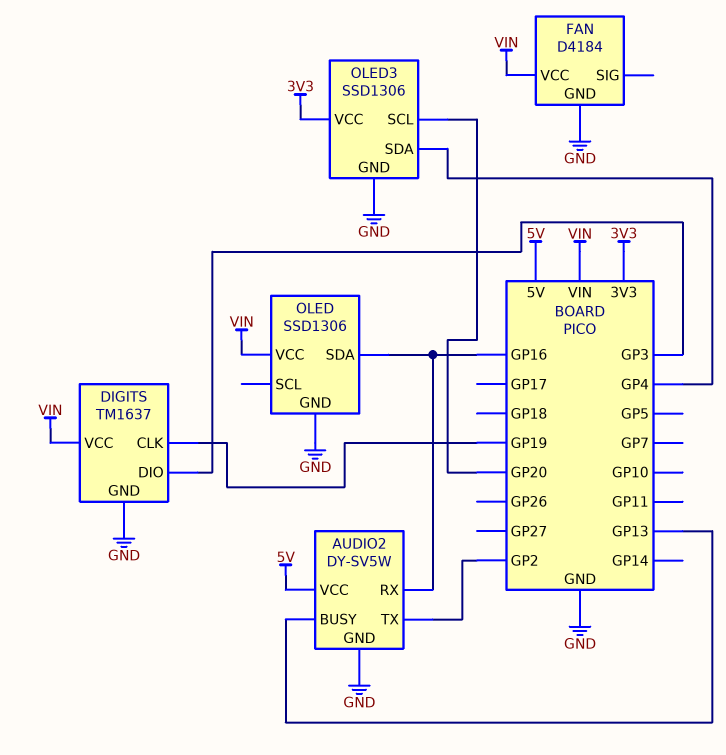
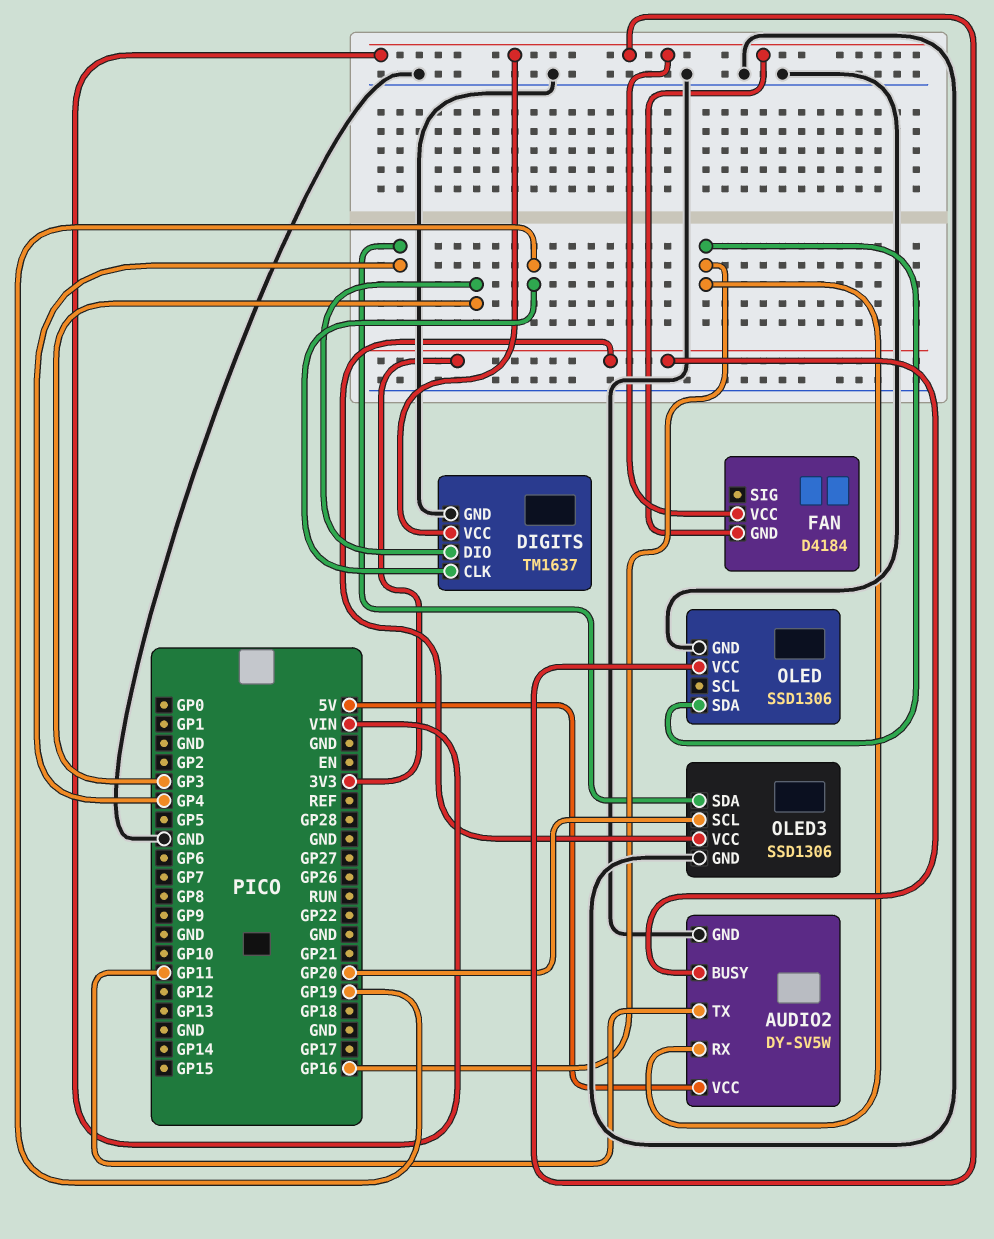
AUDIO2 pin BUSY: GP13 -> 3V3
AUDIO2 pin TX: GP2 -> GP11
FAN pin GND: GND -> VIN

